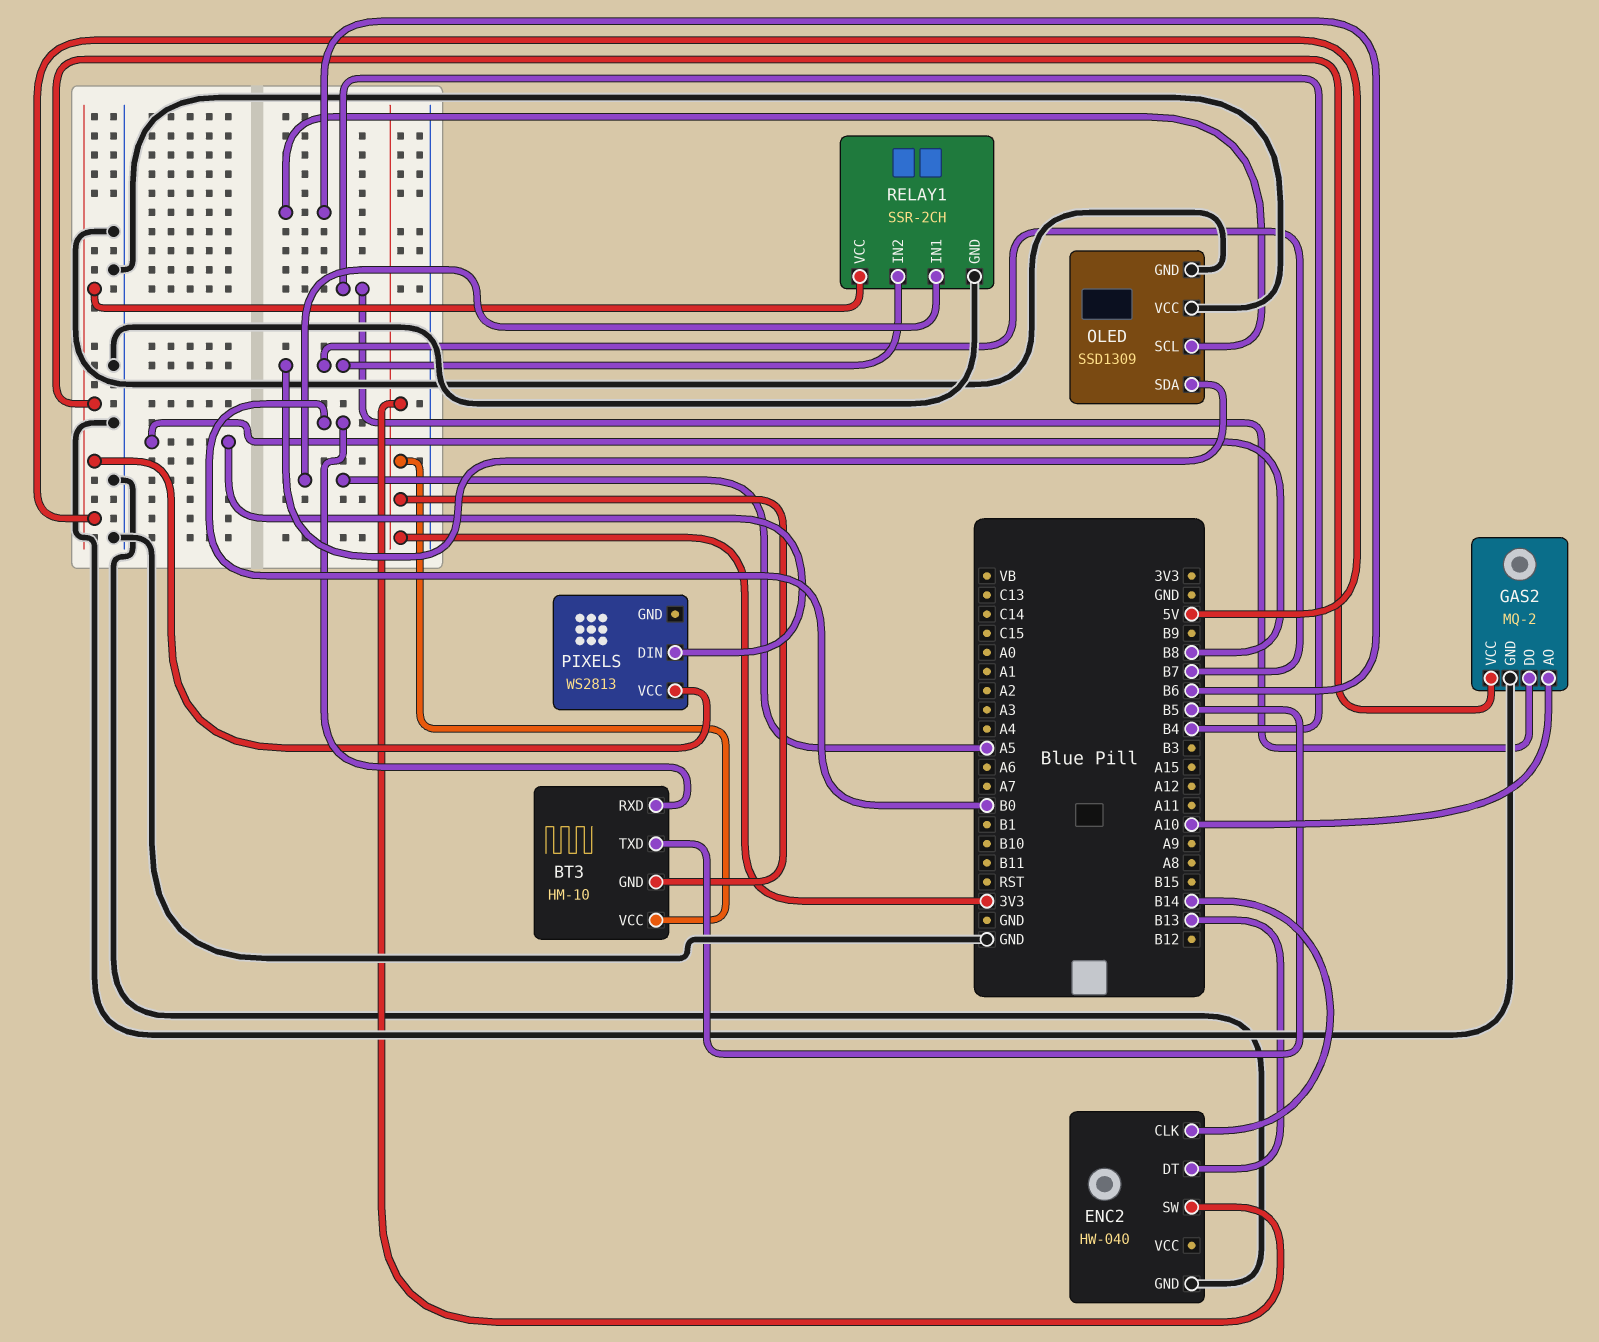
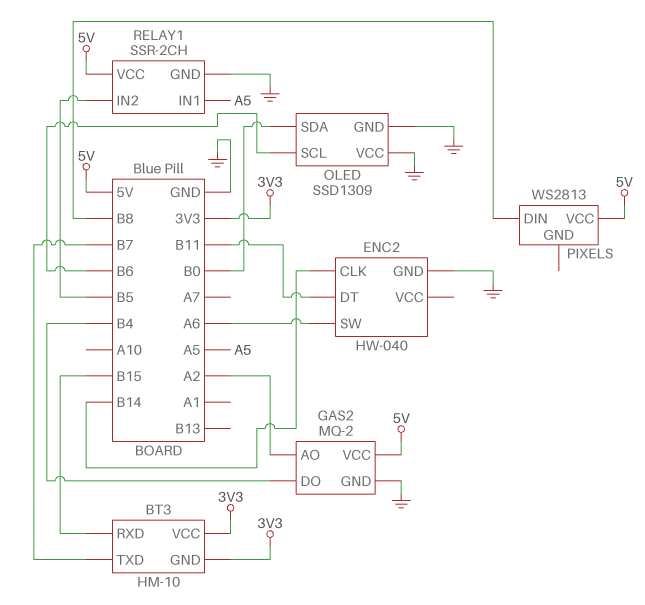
BT3 pin RXD: B0 -> B15
BT3 pin TXD: B5 -> B7
ENC2 pin DT: B13 -> B11
ENC2 pin SW: 3V3 -> A6
GAS2 pin AO: A10 -> A2
OLED pin SDA: B7 -> B0
RELAY1 pin IN2: B7 -> B5

